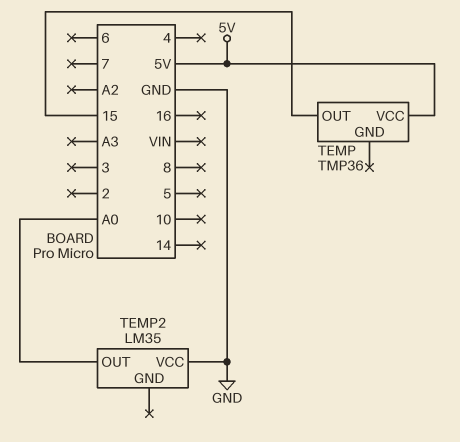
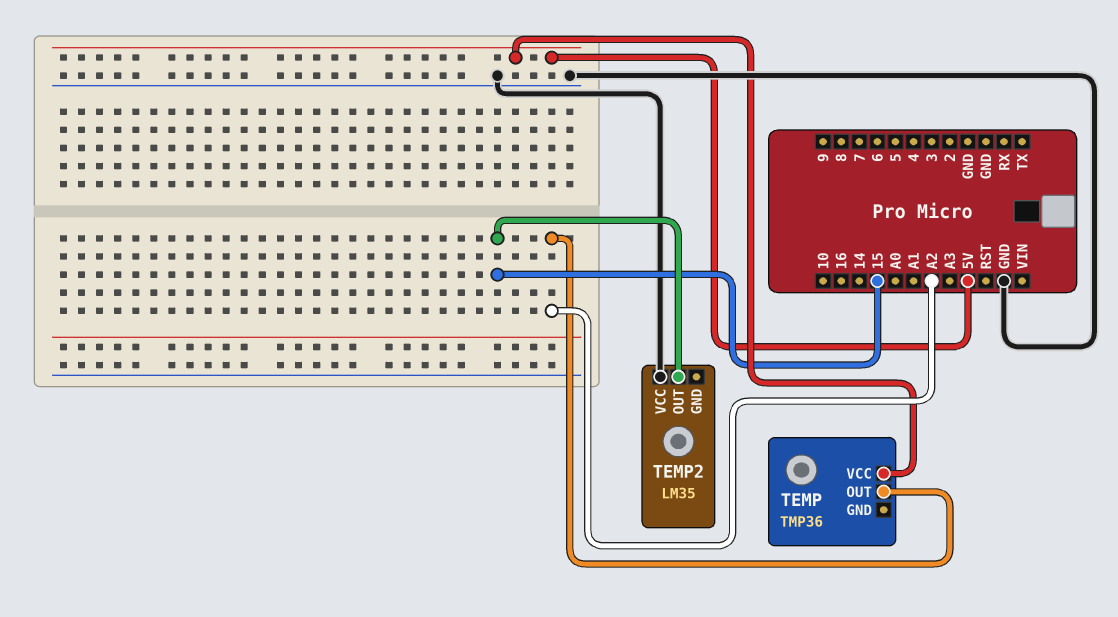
TEMP pin OUT: 15 -> A2
TEMP2 pin OUT: A0 -> 15

